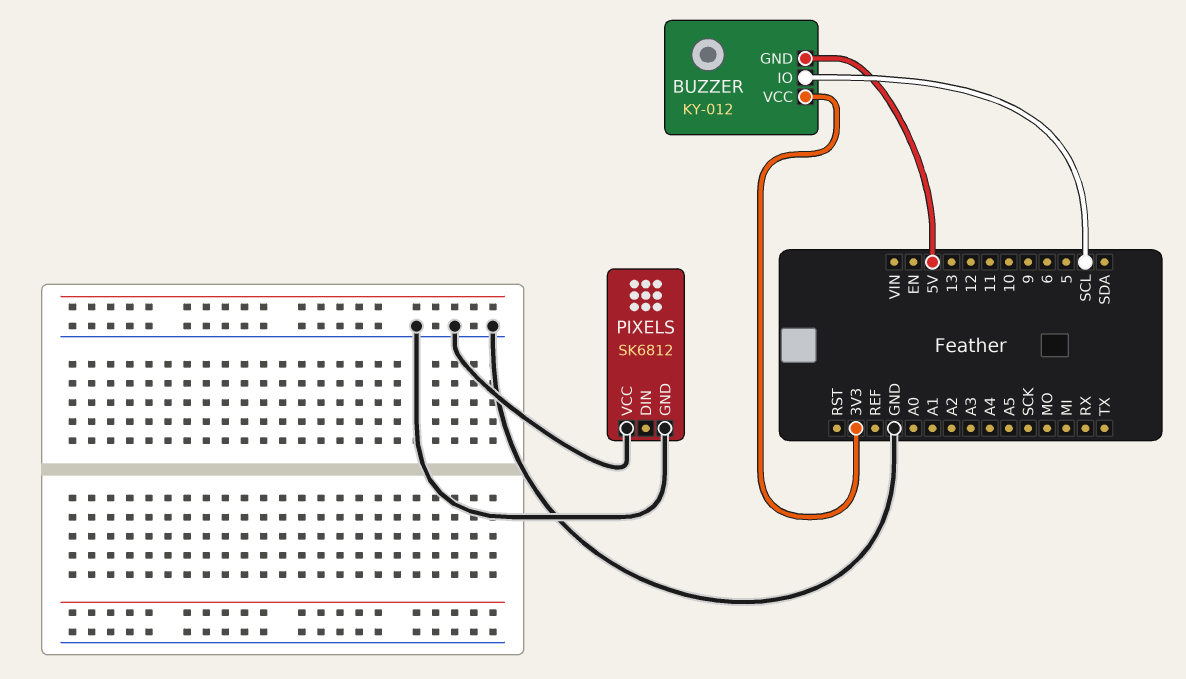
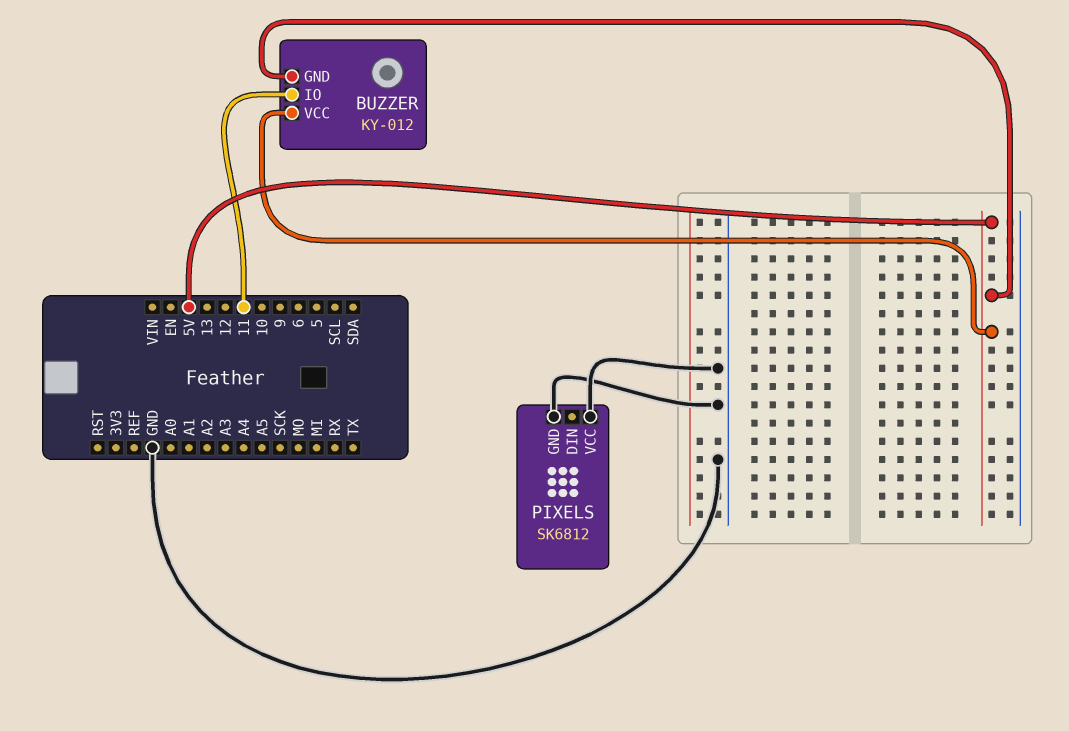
BUZZER pin IO: SCL -> 11
BUZZER pin VCC: 3V3 -> 5V

